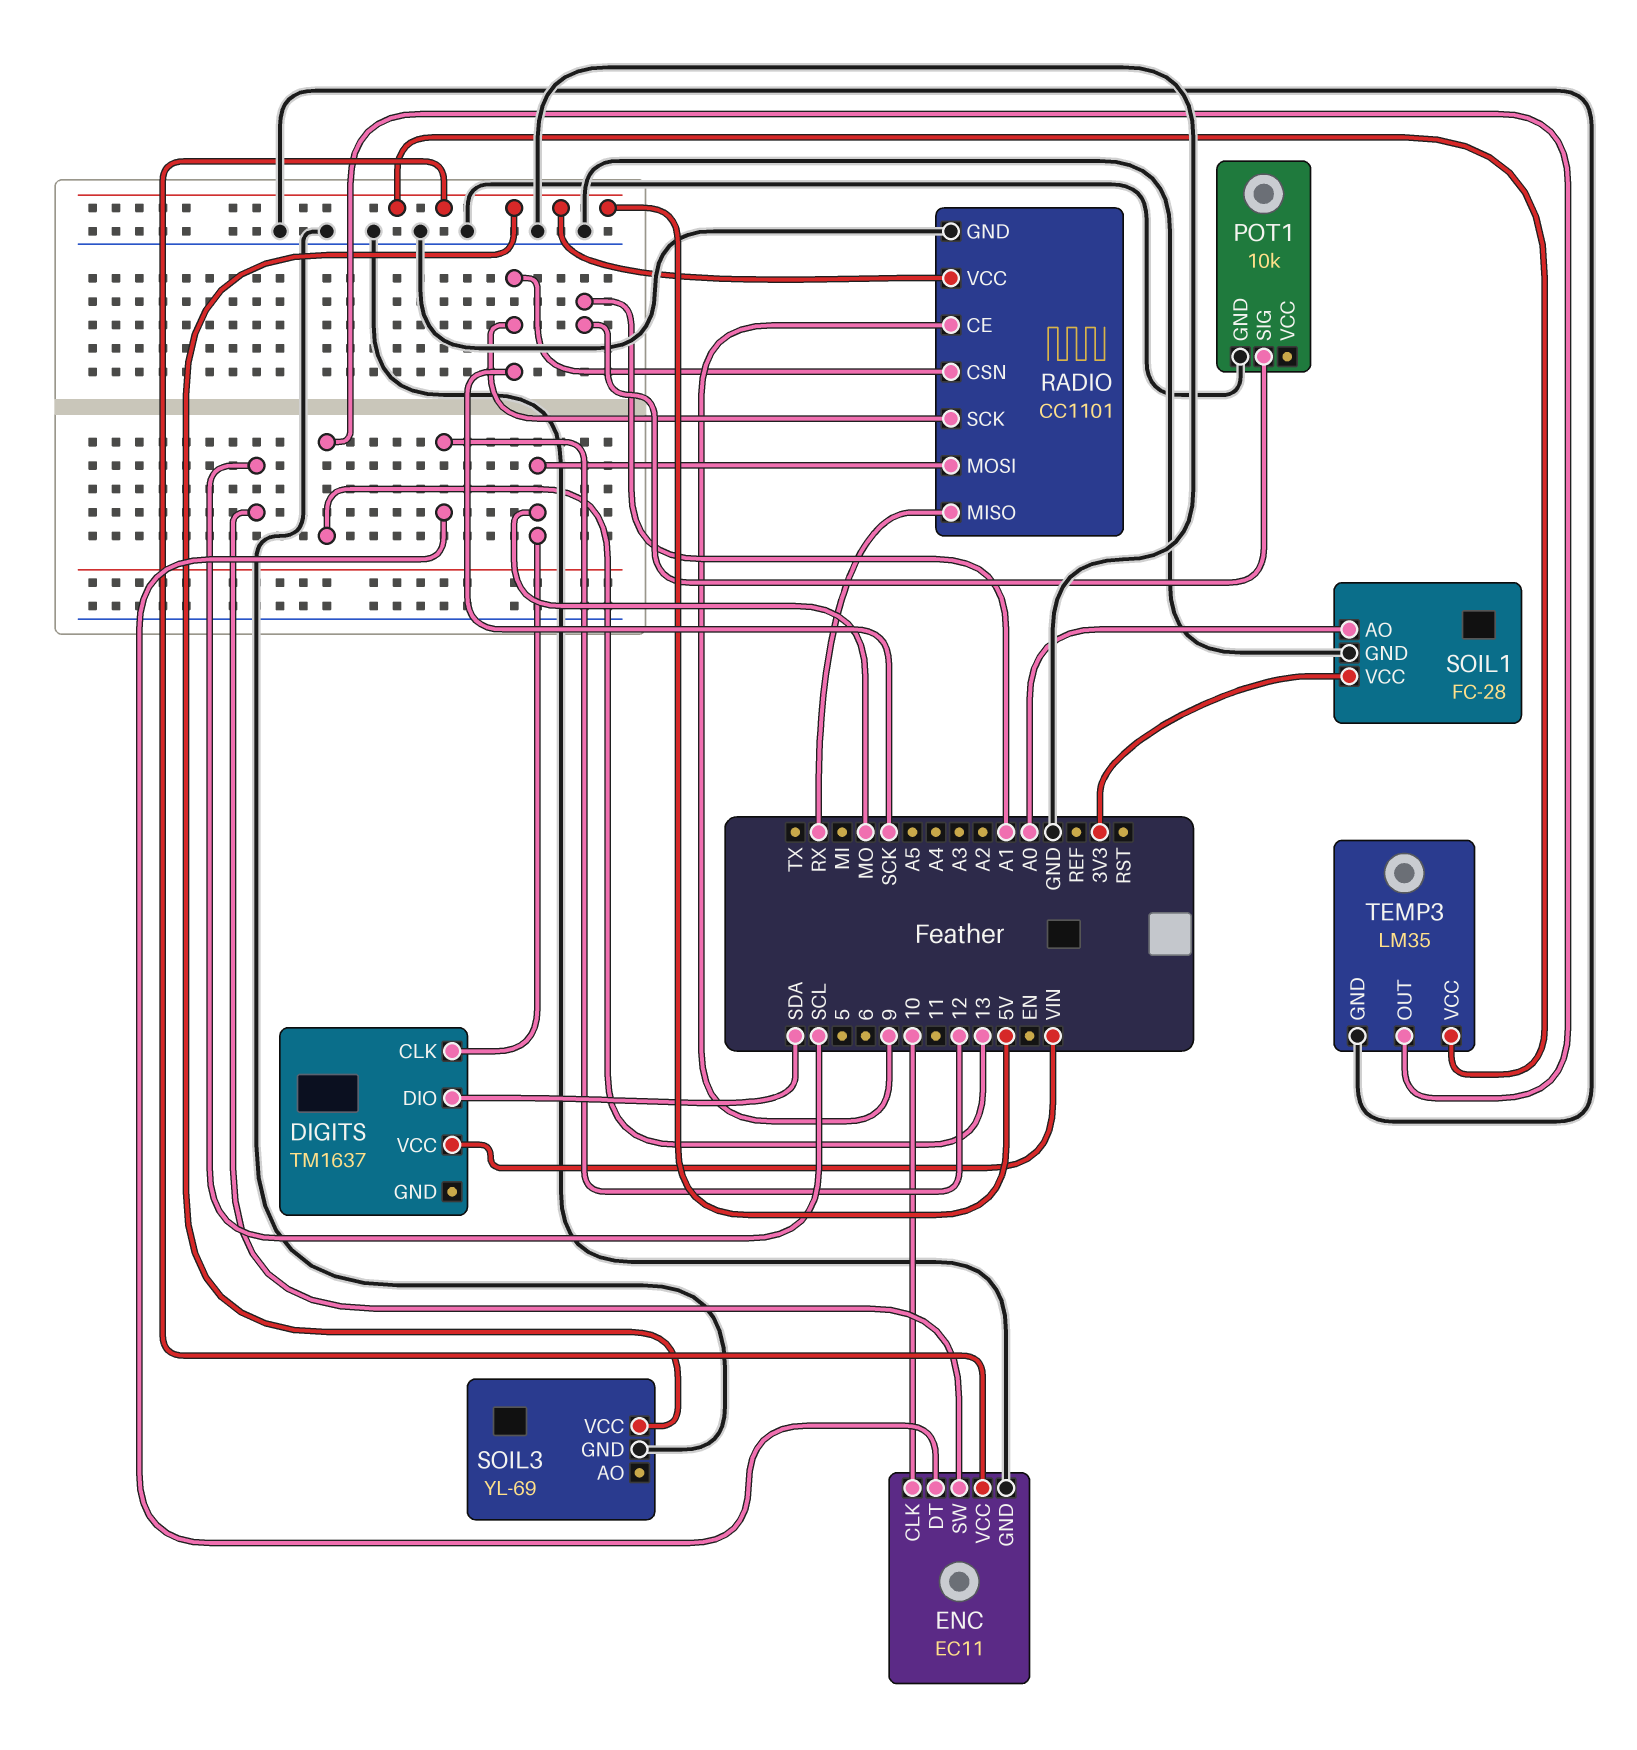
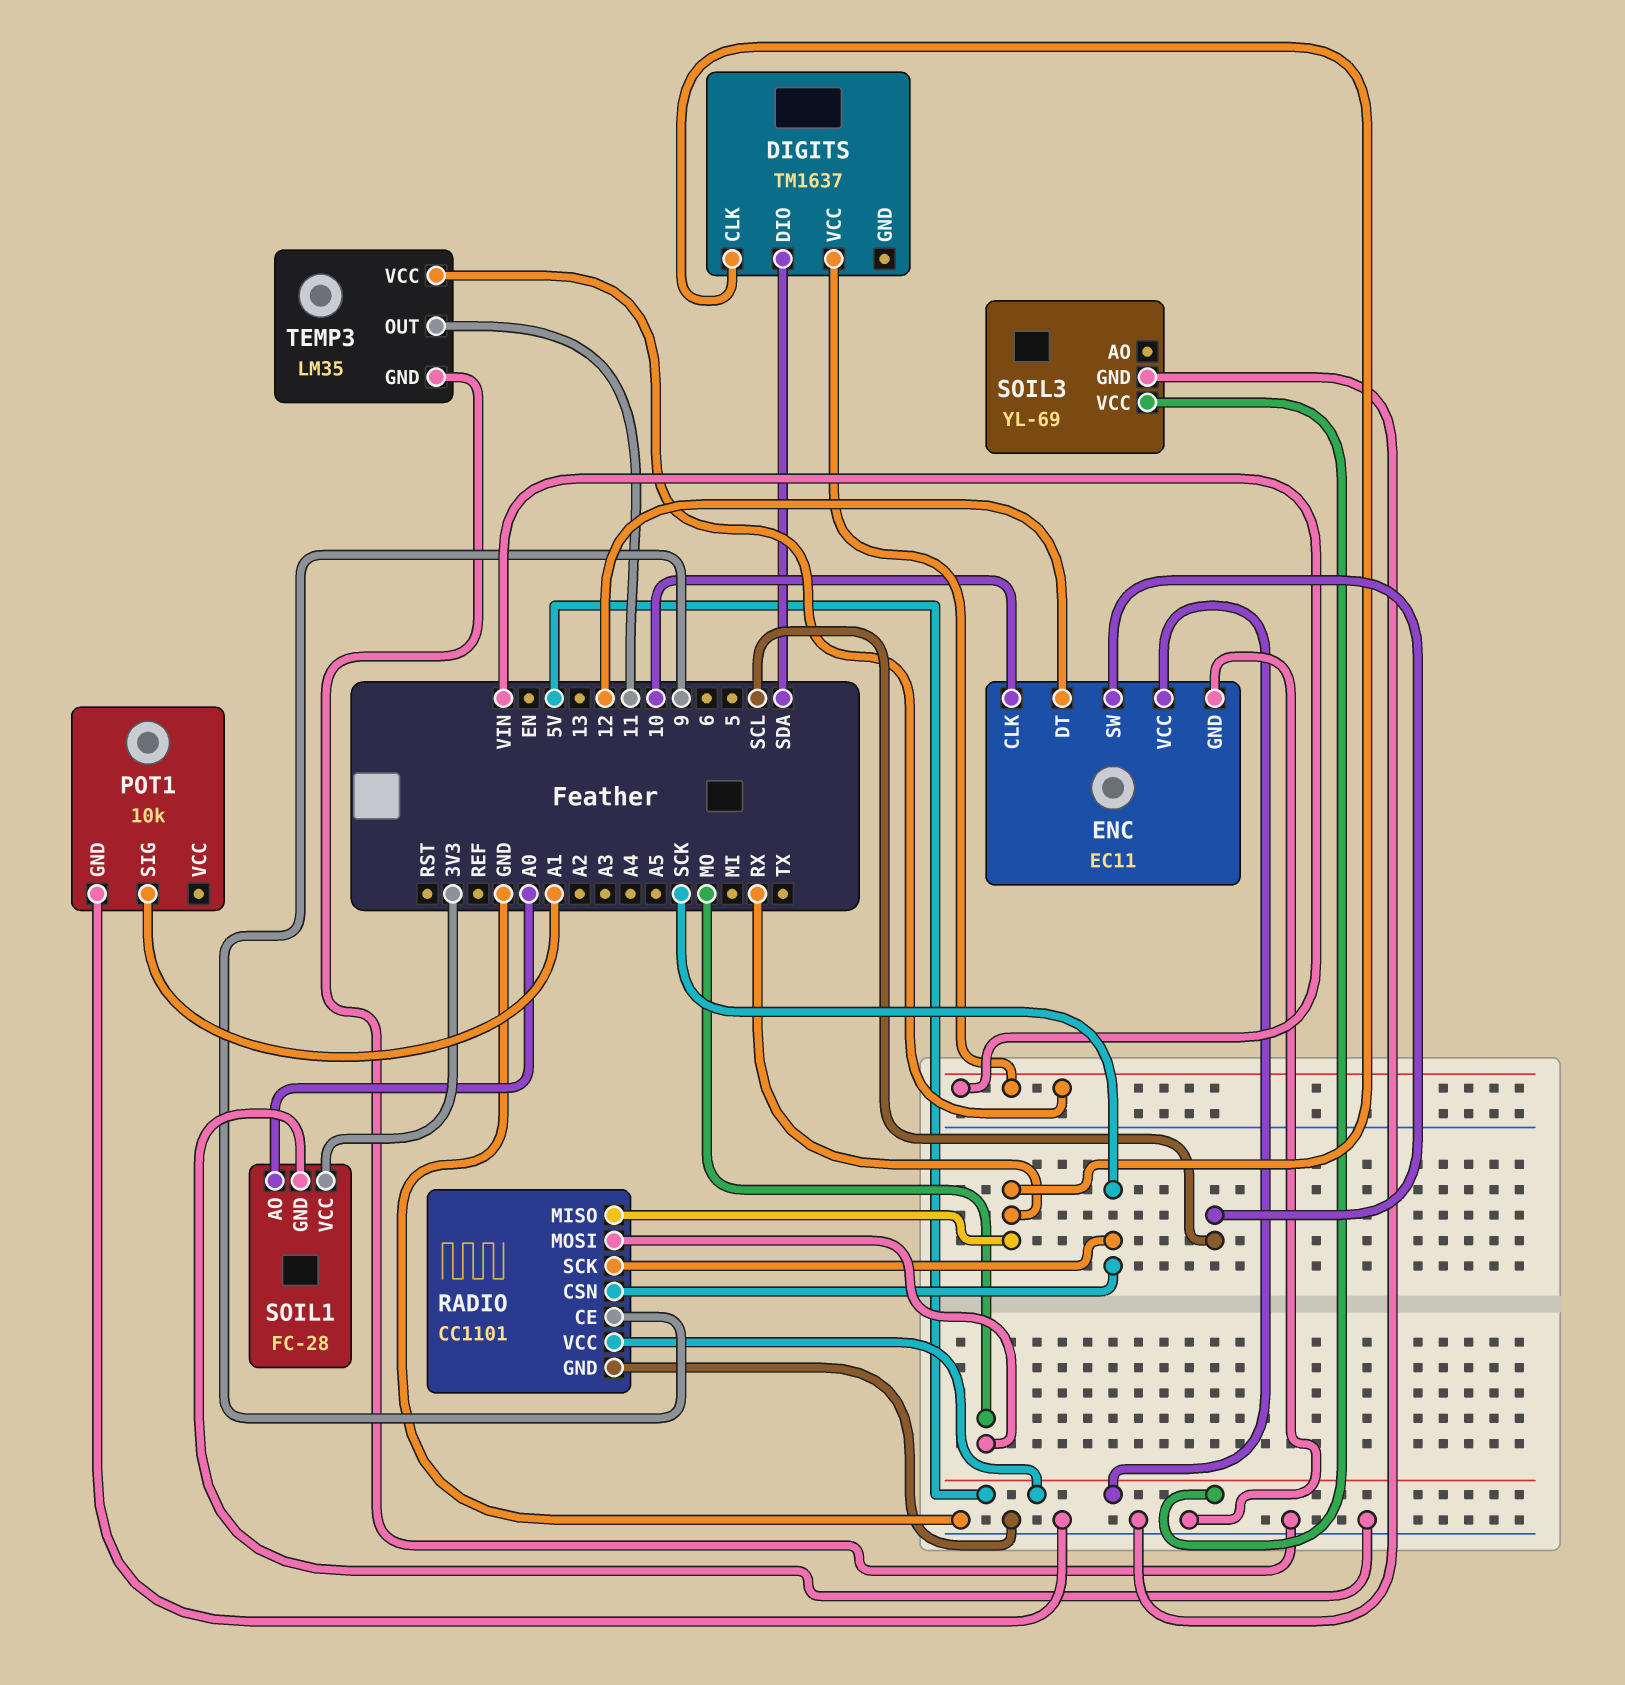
DIGITS pin CLK: MO -> RX
TEMP3 pin OUT: 13 -> 11
TEMP3 pin VCC: 5V -> VIN

